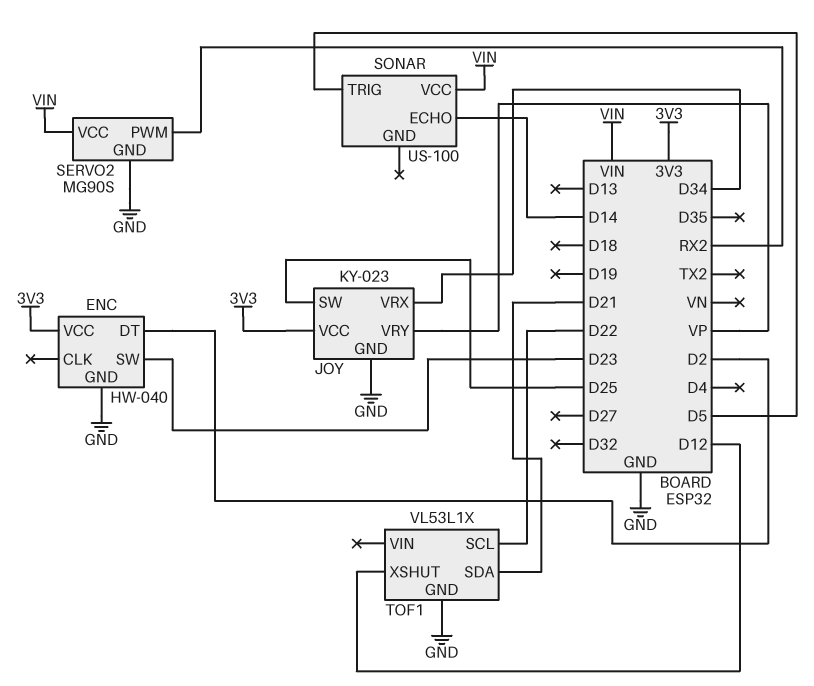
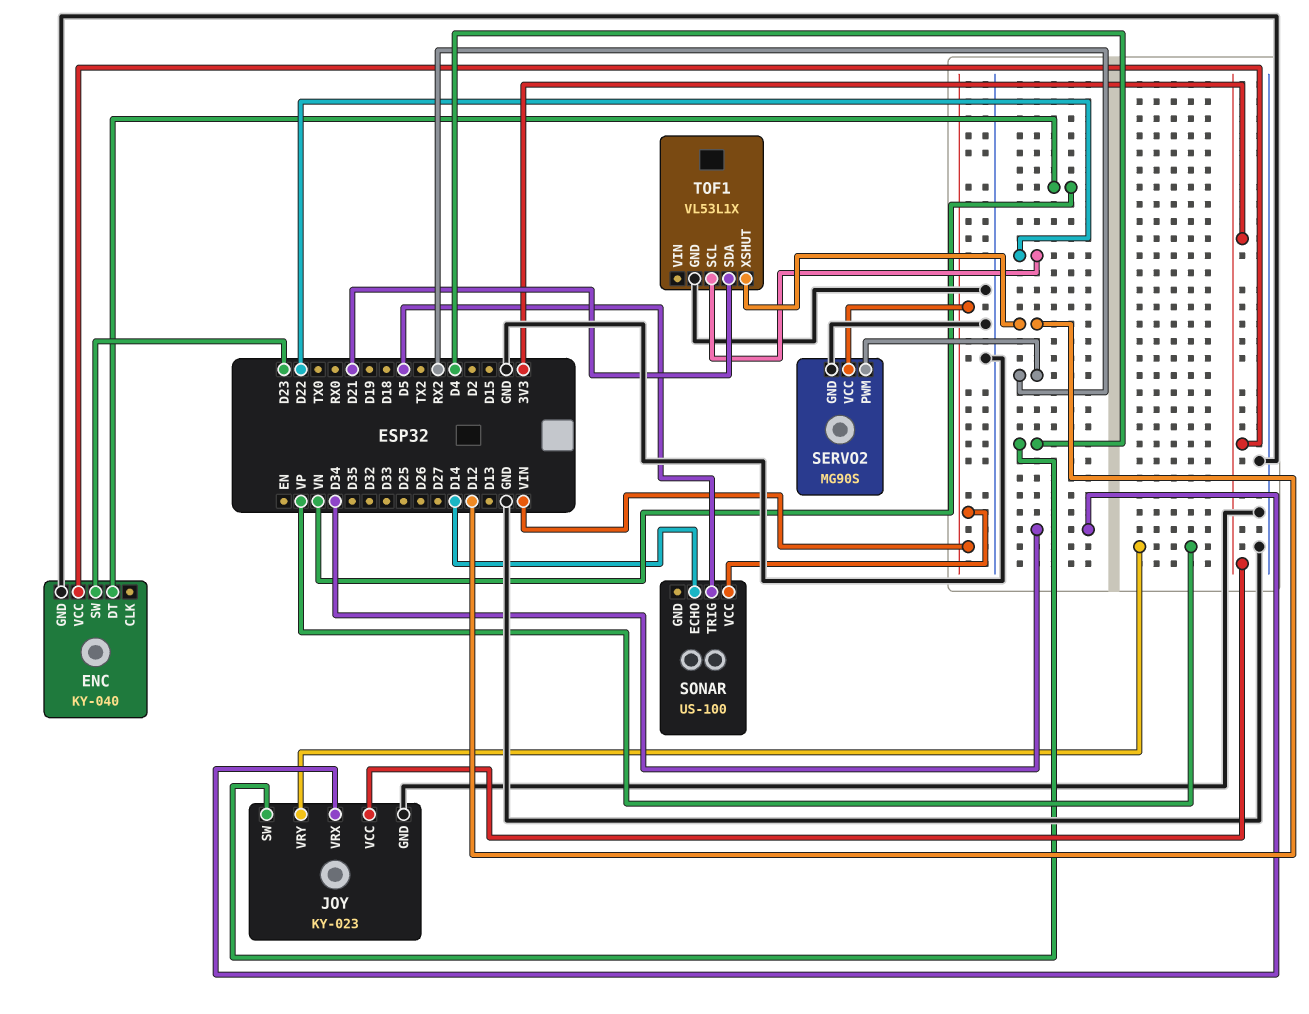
ENC: HW-040 -> KY-040
ENC pin DT: D2 -> VN
JOY pin SW: D25 -> D4

